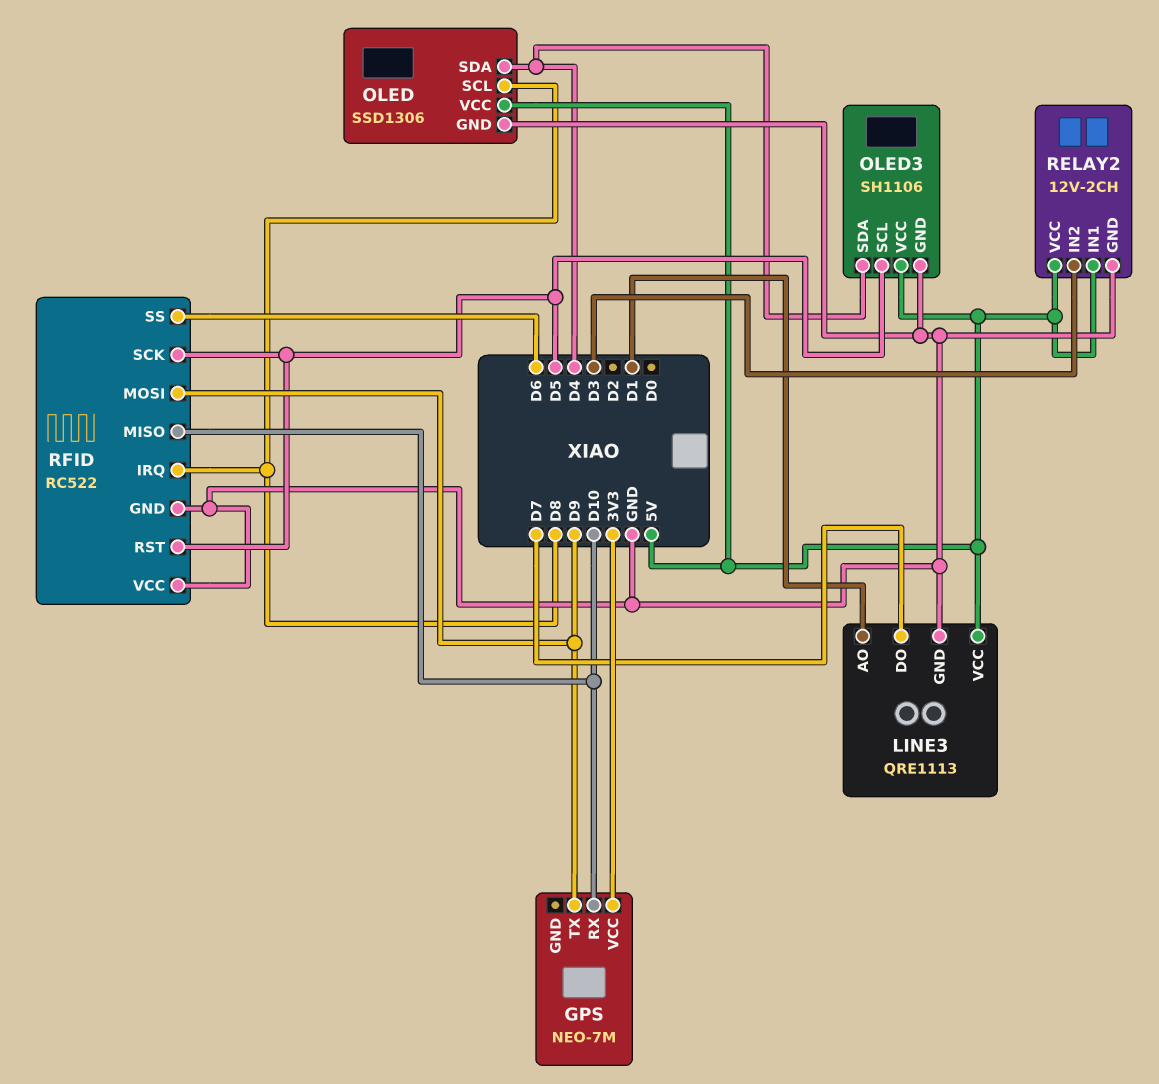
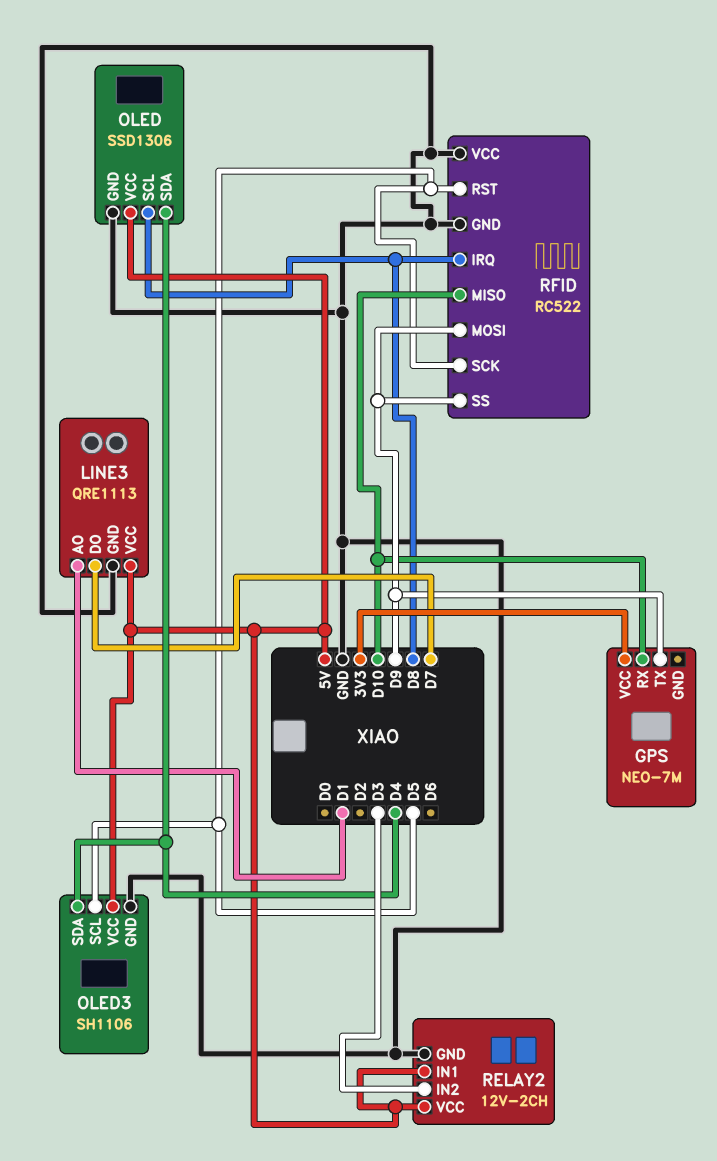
RFID pin SS: D6 -> D9

